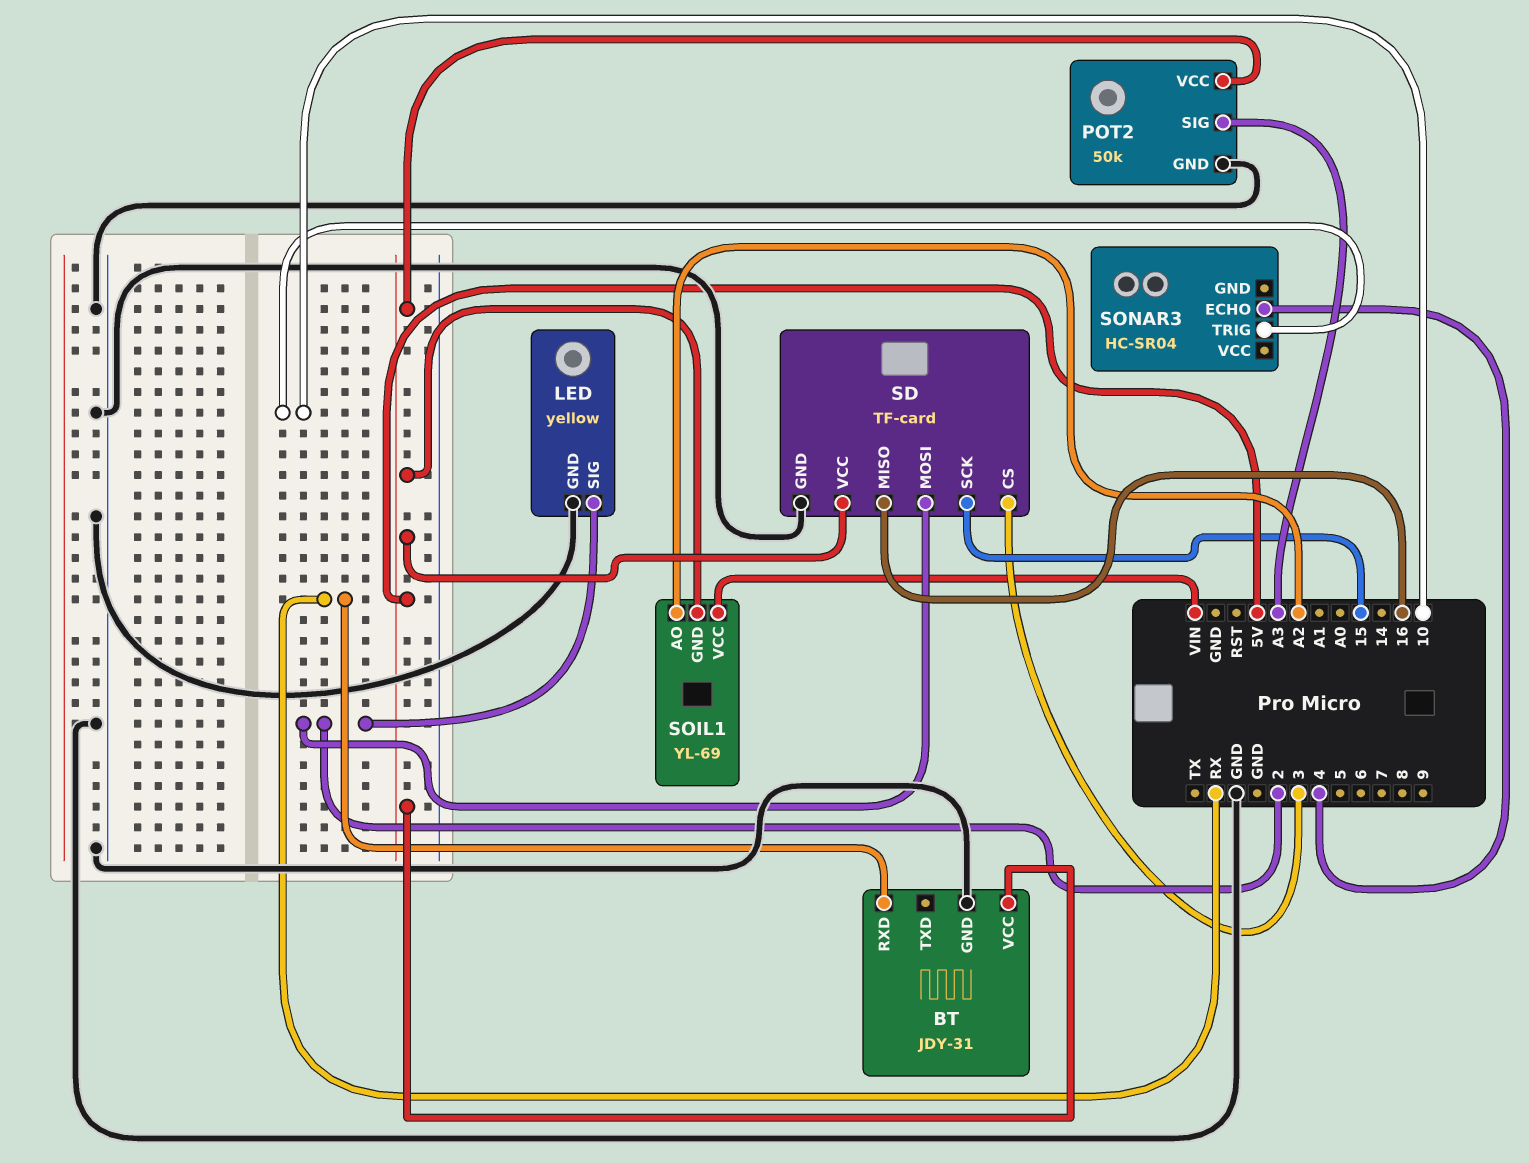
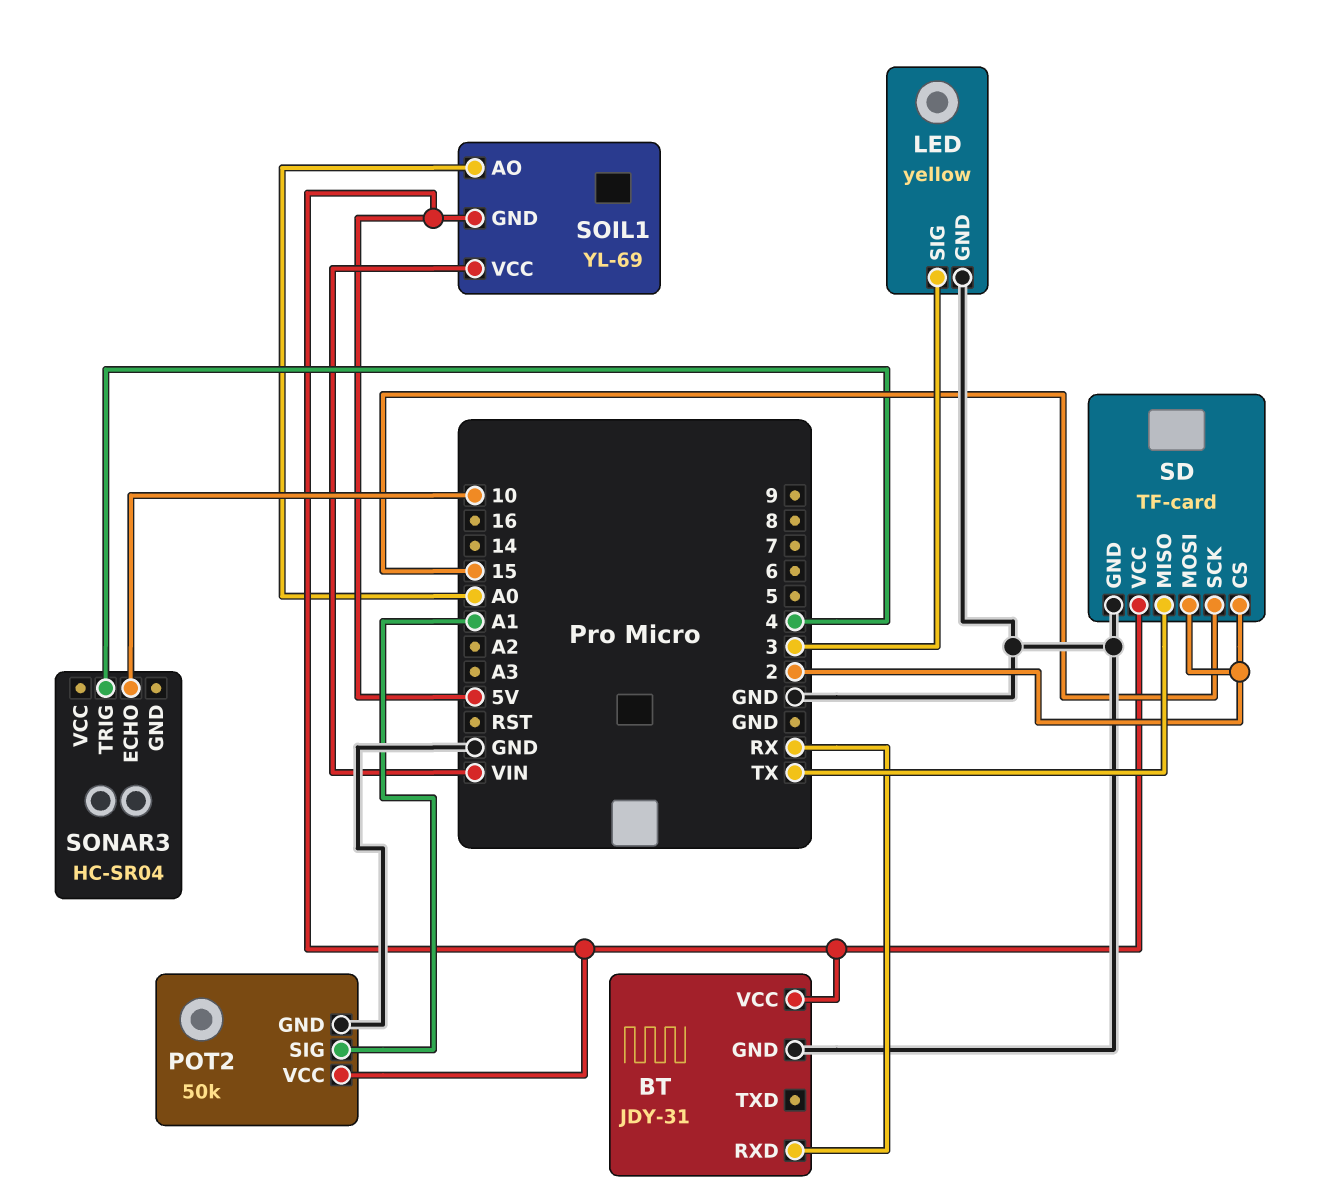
LED pin SIG: 2 -> 3
POT2 pin SIG: A3 -> A1
SD pin CS: 3 -> 2
SD pin MISO: 16 -> TX
SOIL1 pin AO: A2 -> A0
SONAR3 pin ECHO: 4 -> 10
SONAR3 pin TRIG: 10 -> 4

